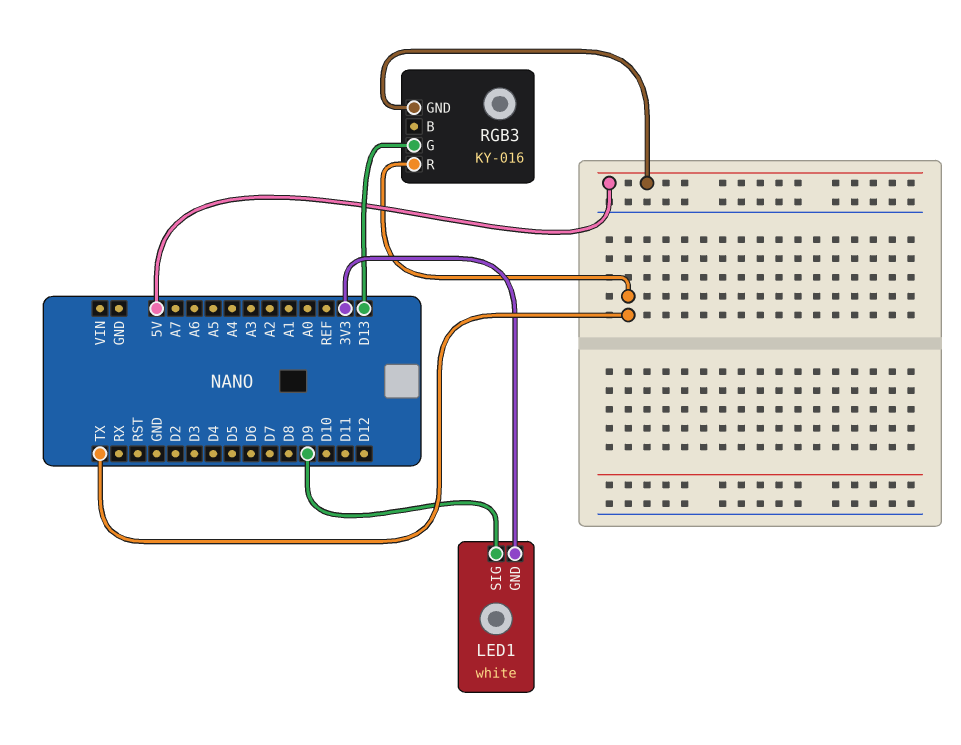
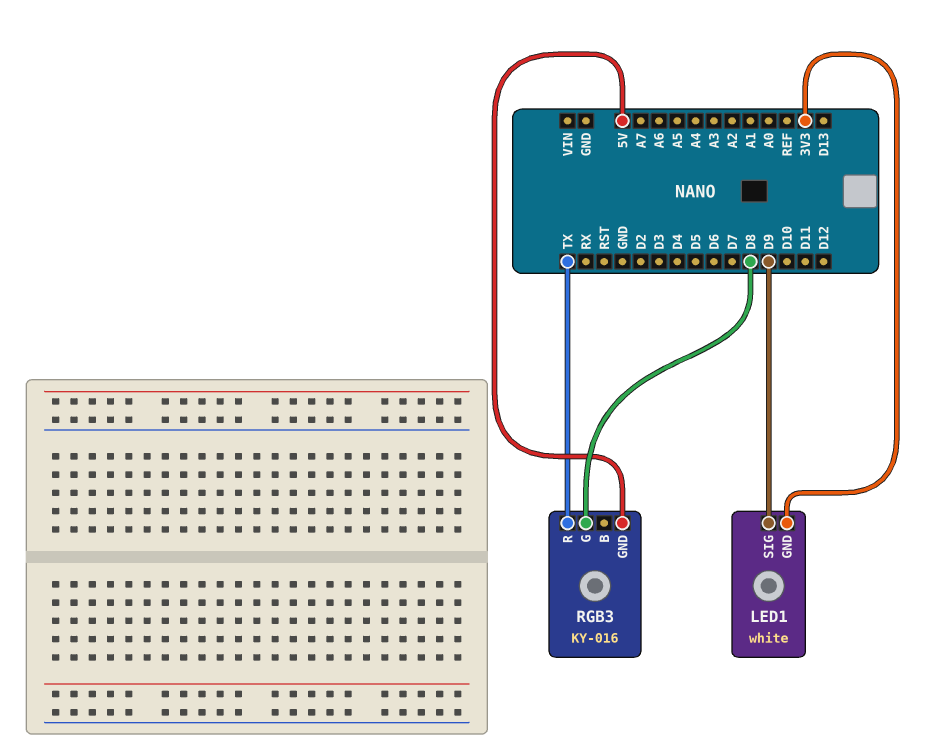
RGB3 pin G: D13 -> D8

